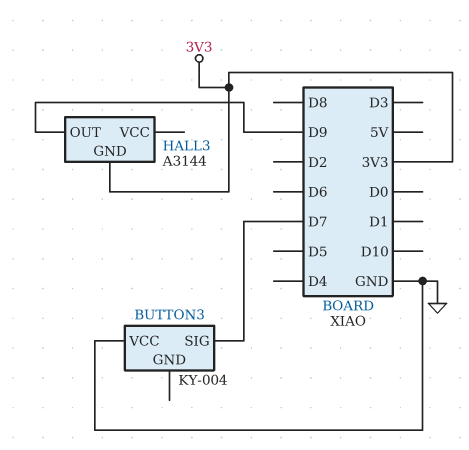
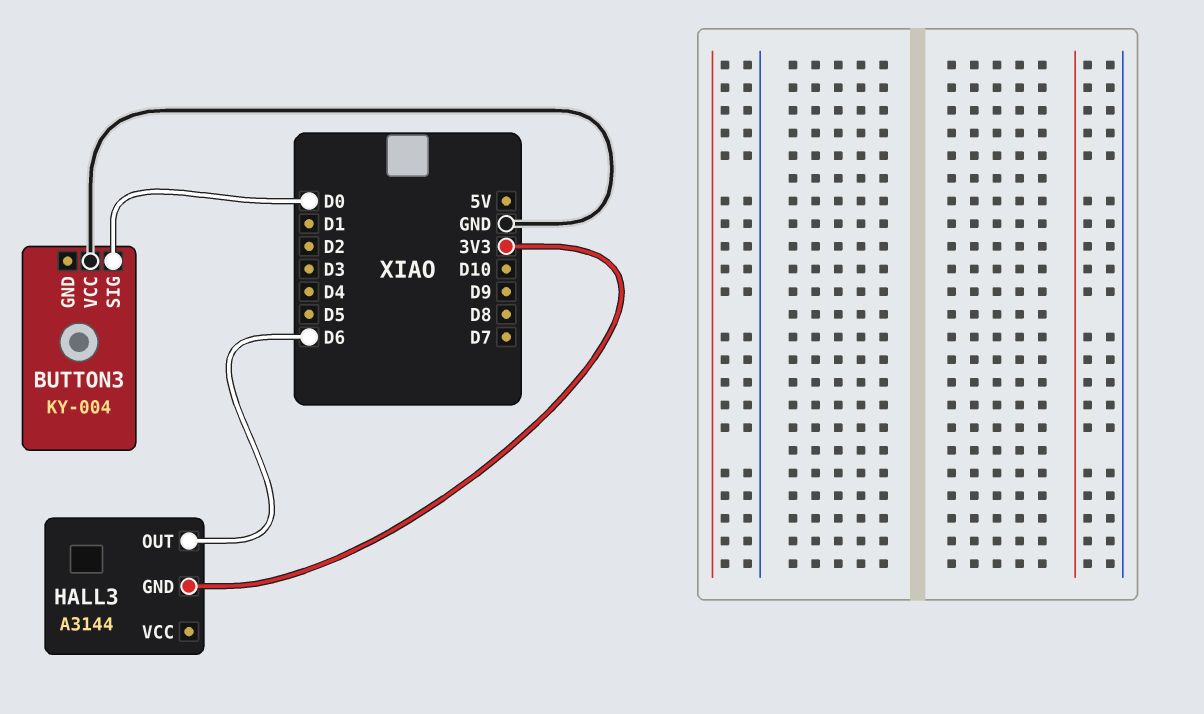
BUTTON3 pin SIG: D7 -> D0
HALL3 pin OUT: D9 -> D6

